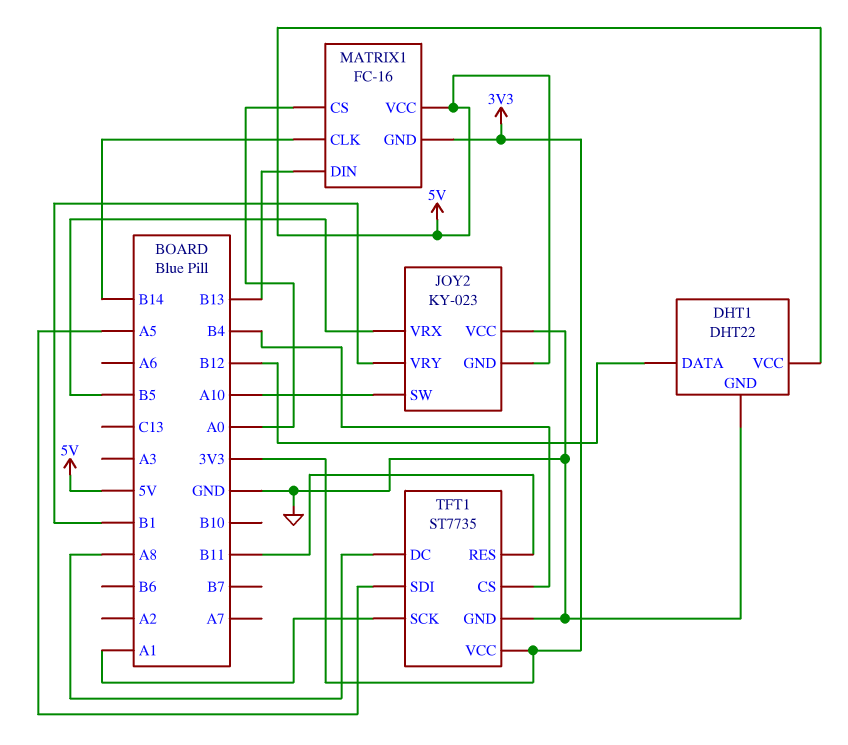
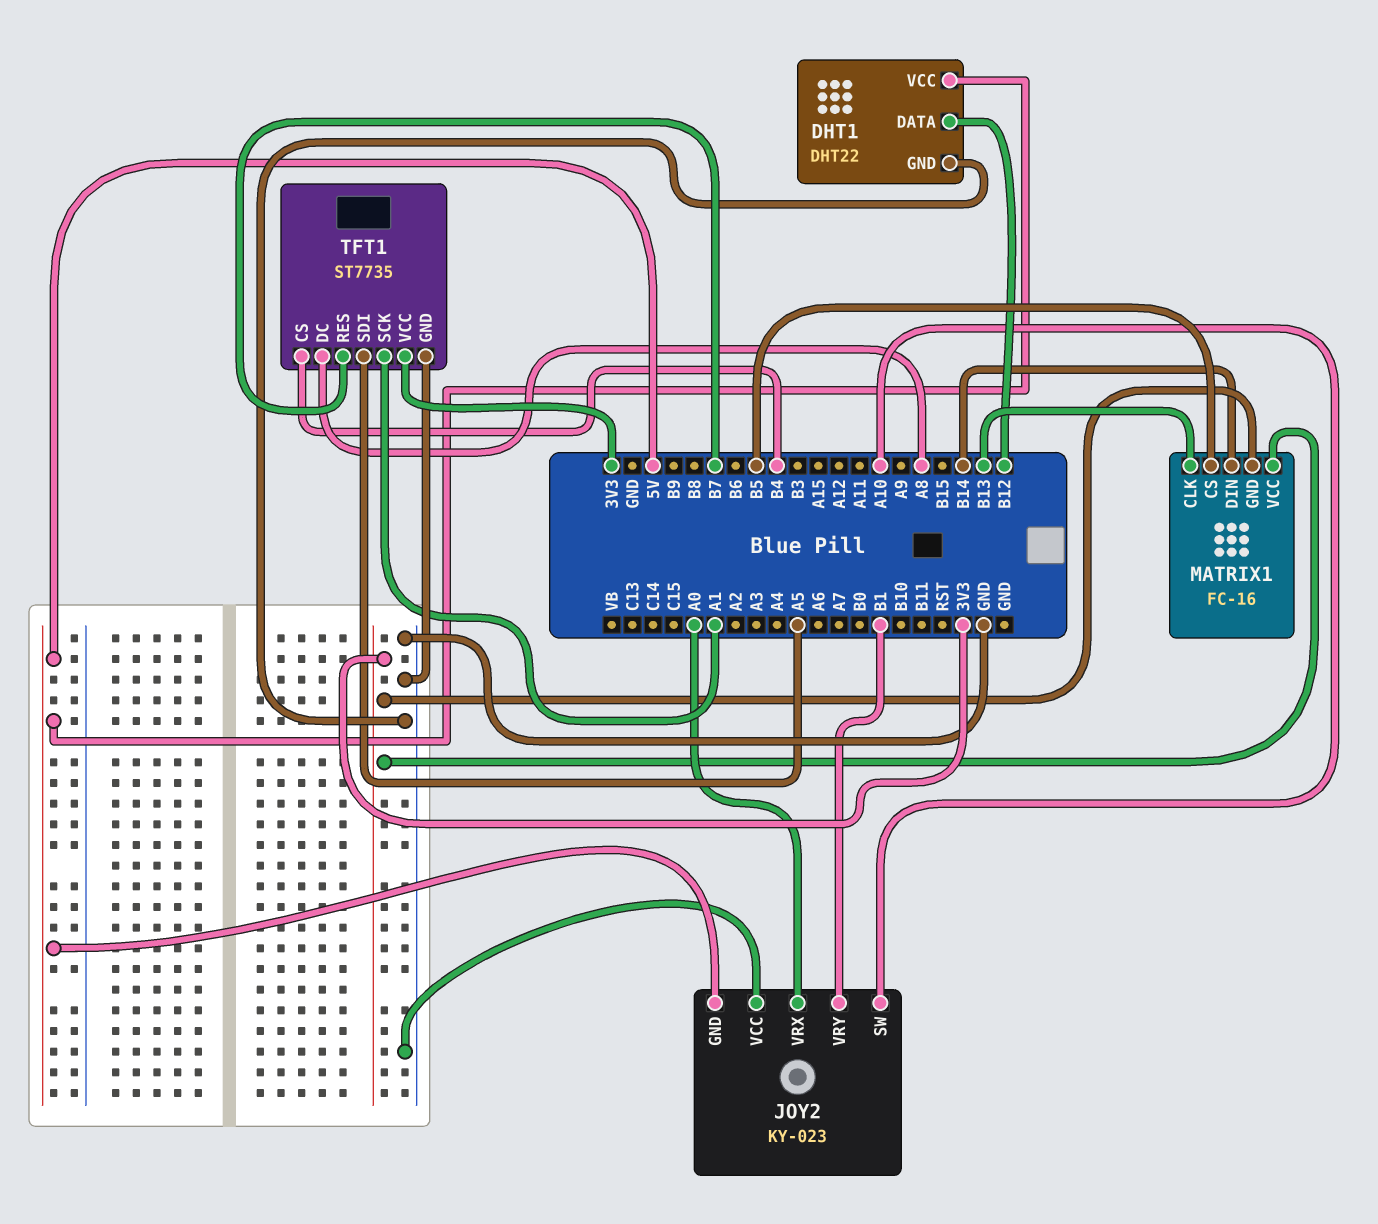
JOY2 pin VRX: B5 -> A0
MATRIX1 pin CLK: B14 -> B13
MATRIX1 pin CS: A0 -> B5
MATRIX1 pin DIN: B13 -> B14
MATRIX1 pin VCC: 5V -> 3V3
TFT1 pin RES: B11 -> B7

